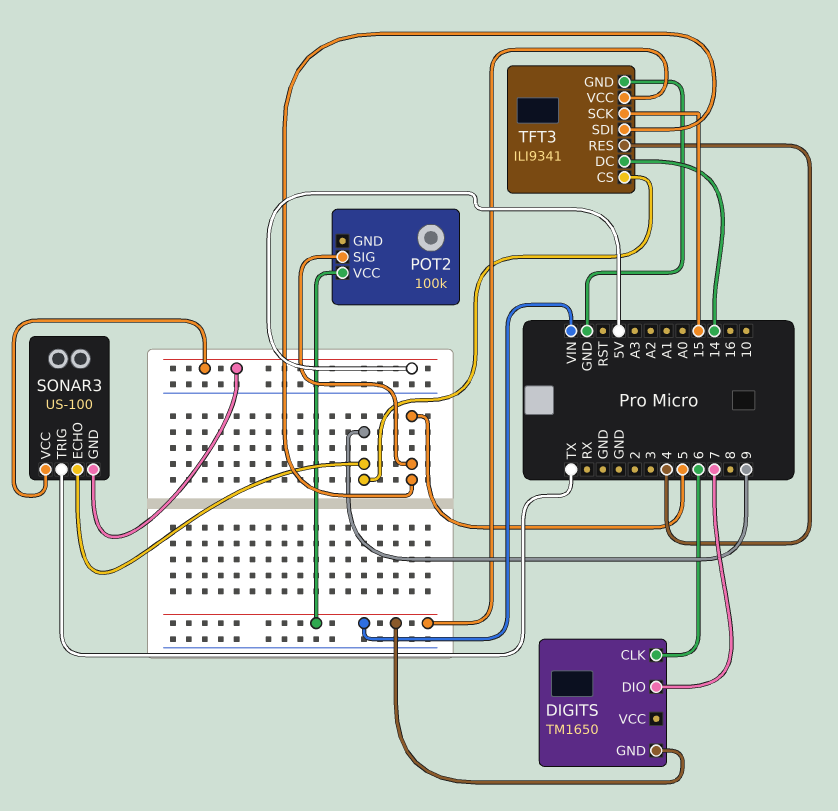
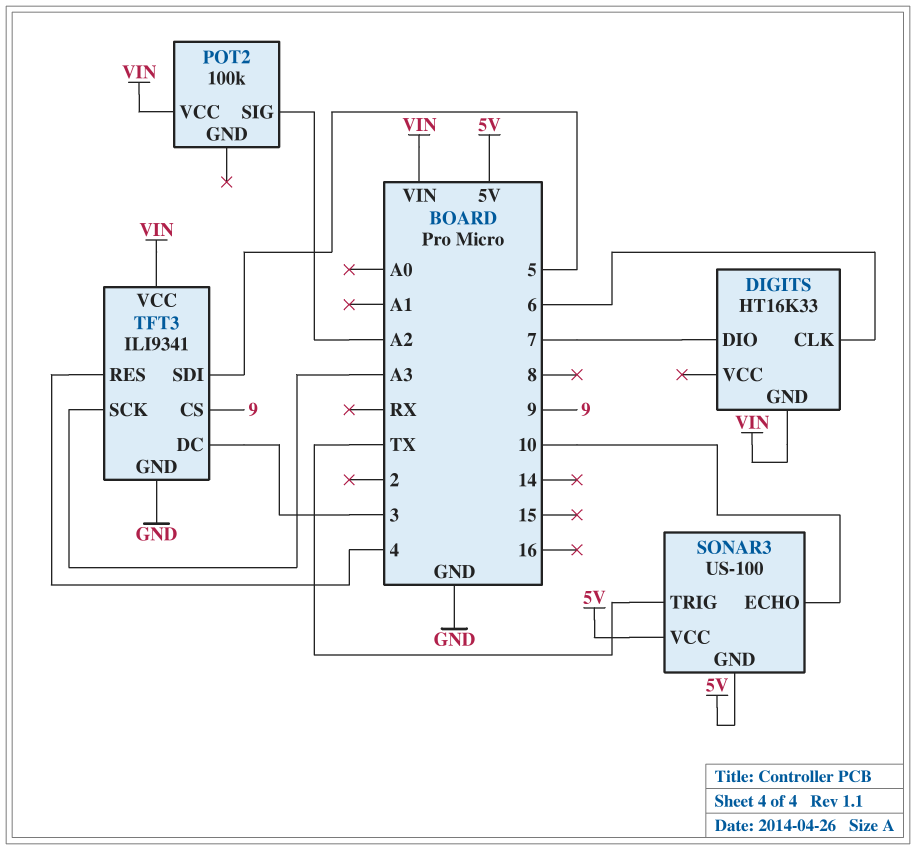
DIGITS: TM1650 -> HT16K33
POT2 pin SIG: 5 -> A2
SONAR3 pin ECHO: 9 -> 10
TFT3 pin DC: 14 -> 3
TFT3 pin SCK: 15 -> A3

